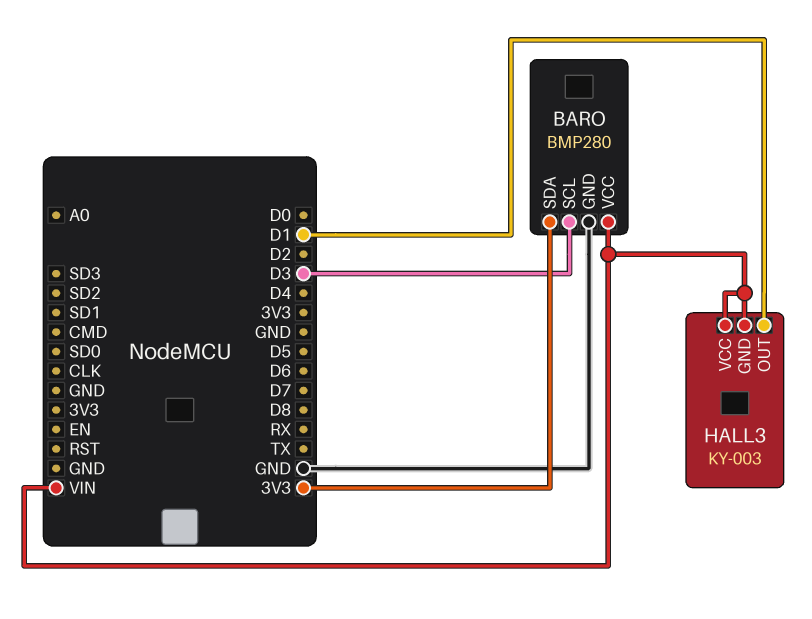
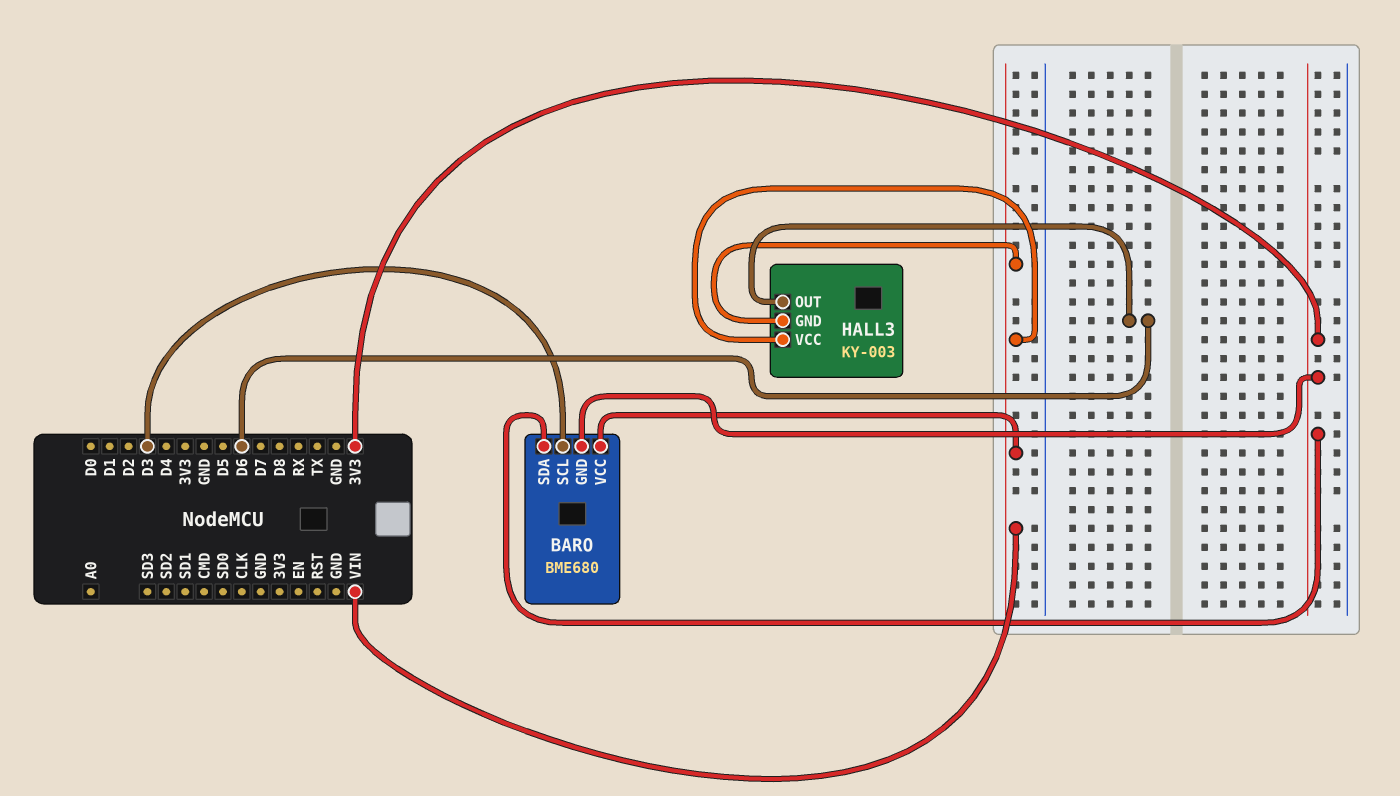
BARO: BMP280 -> BME680
BARO pin GND: GND -> 3V3
HALL3 pin OUT: D1 -> D6

